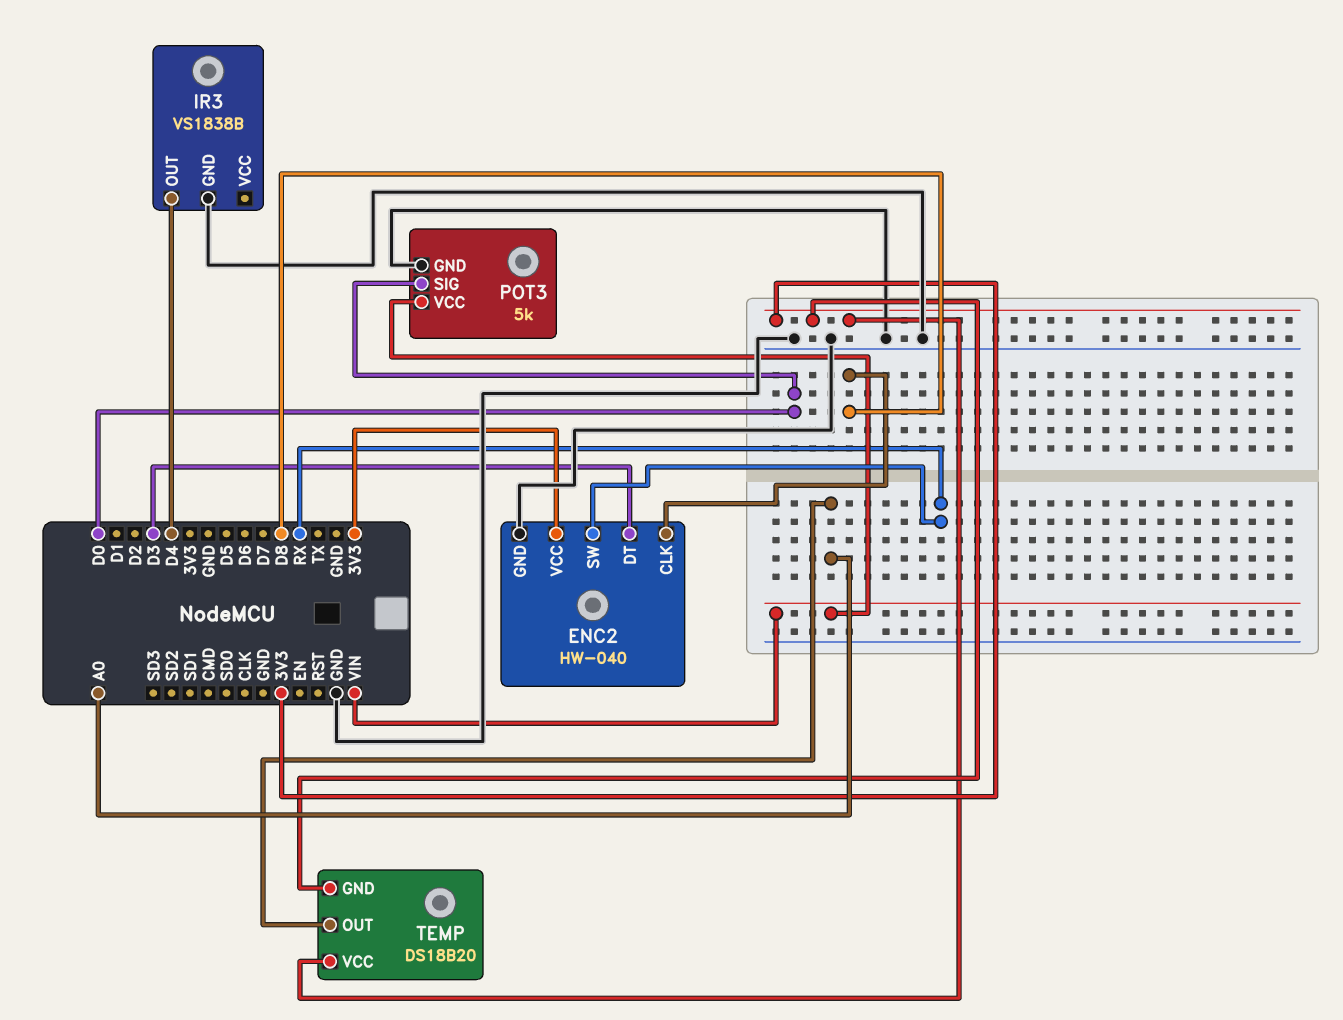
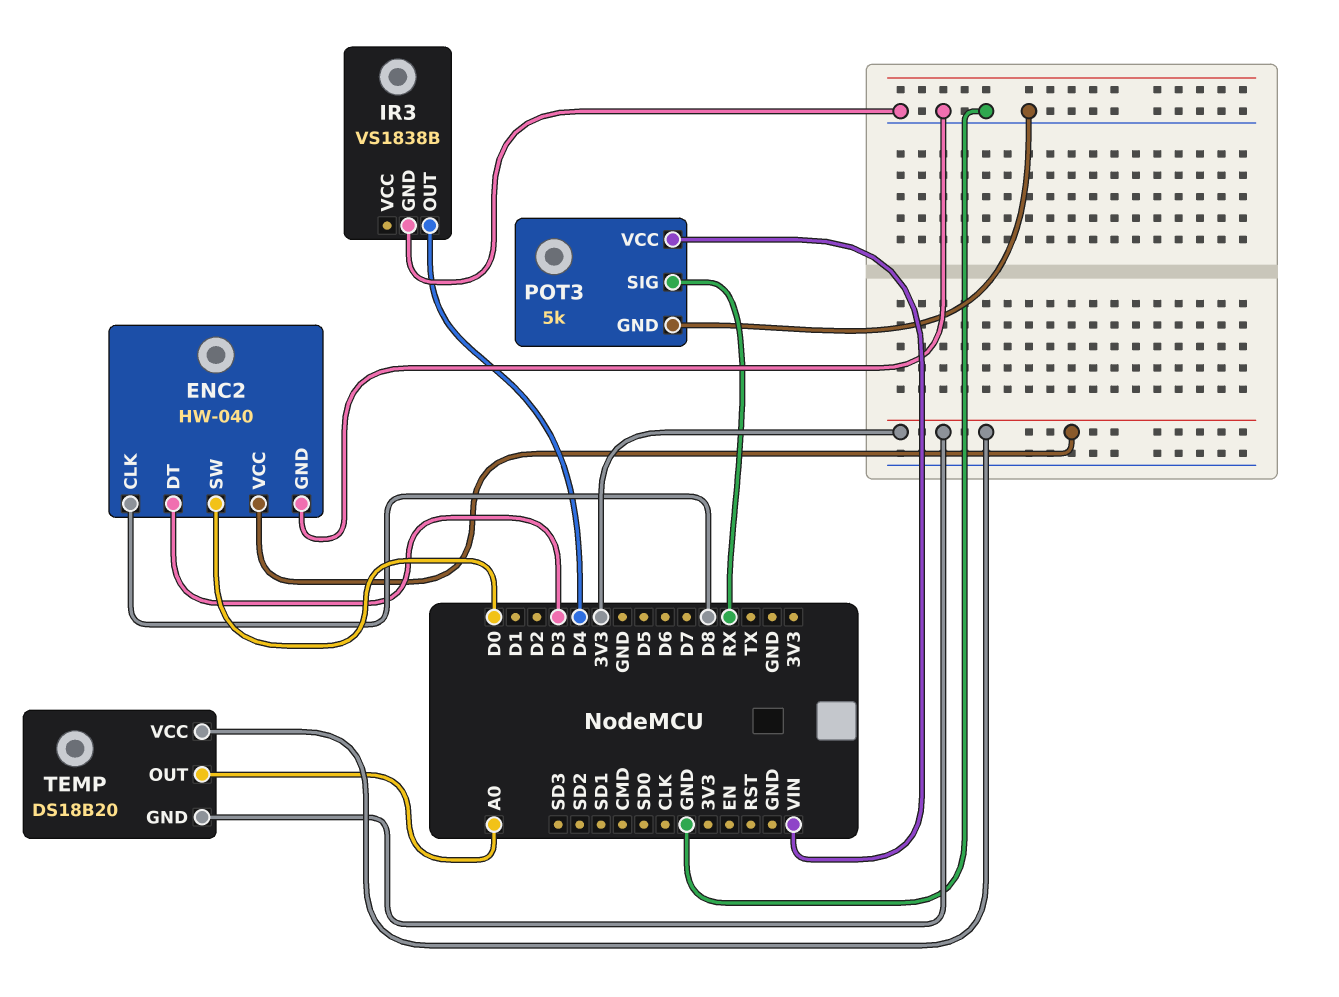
ENC2 pin SW: RX -> D0
POT3 pin SIG: D0 -> RX

